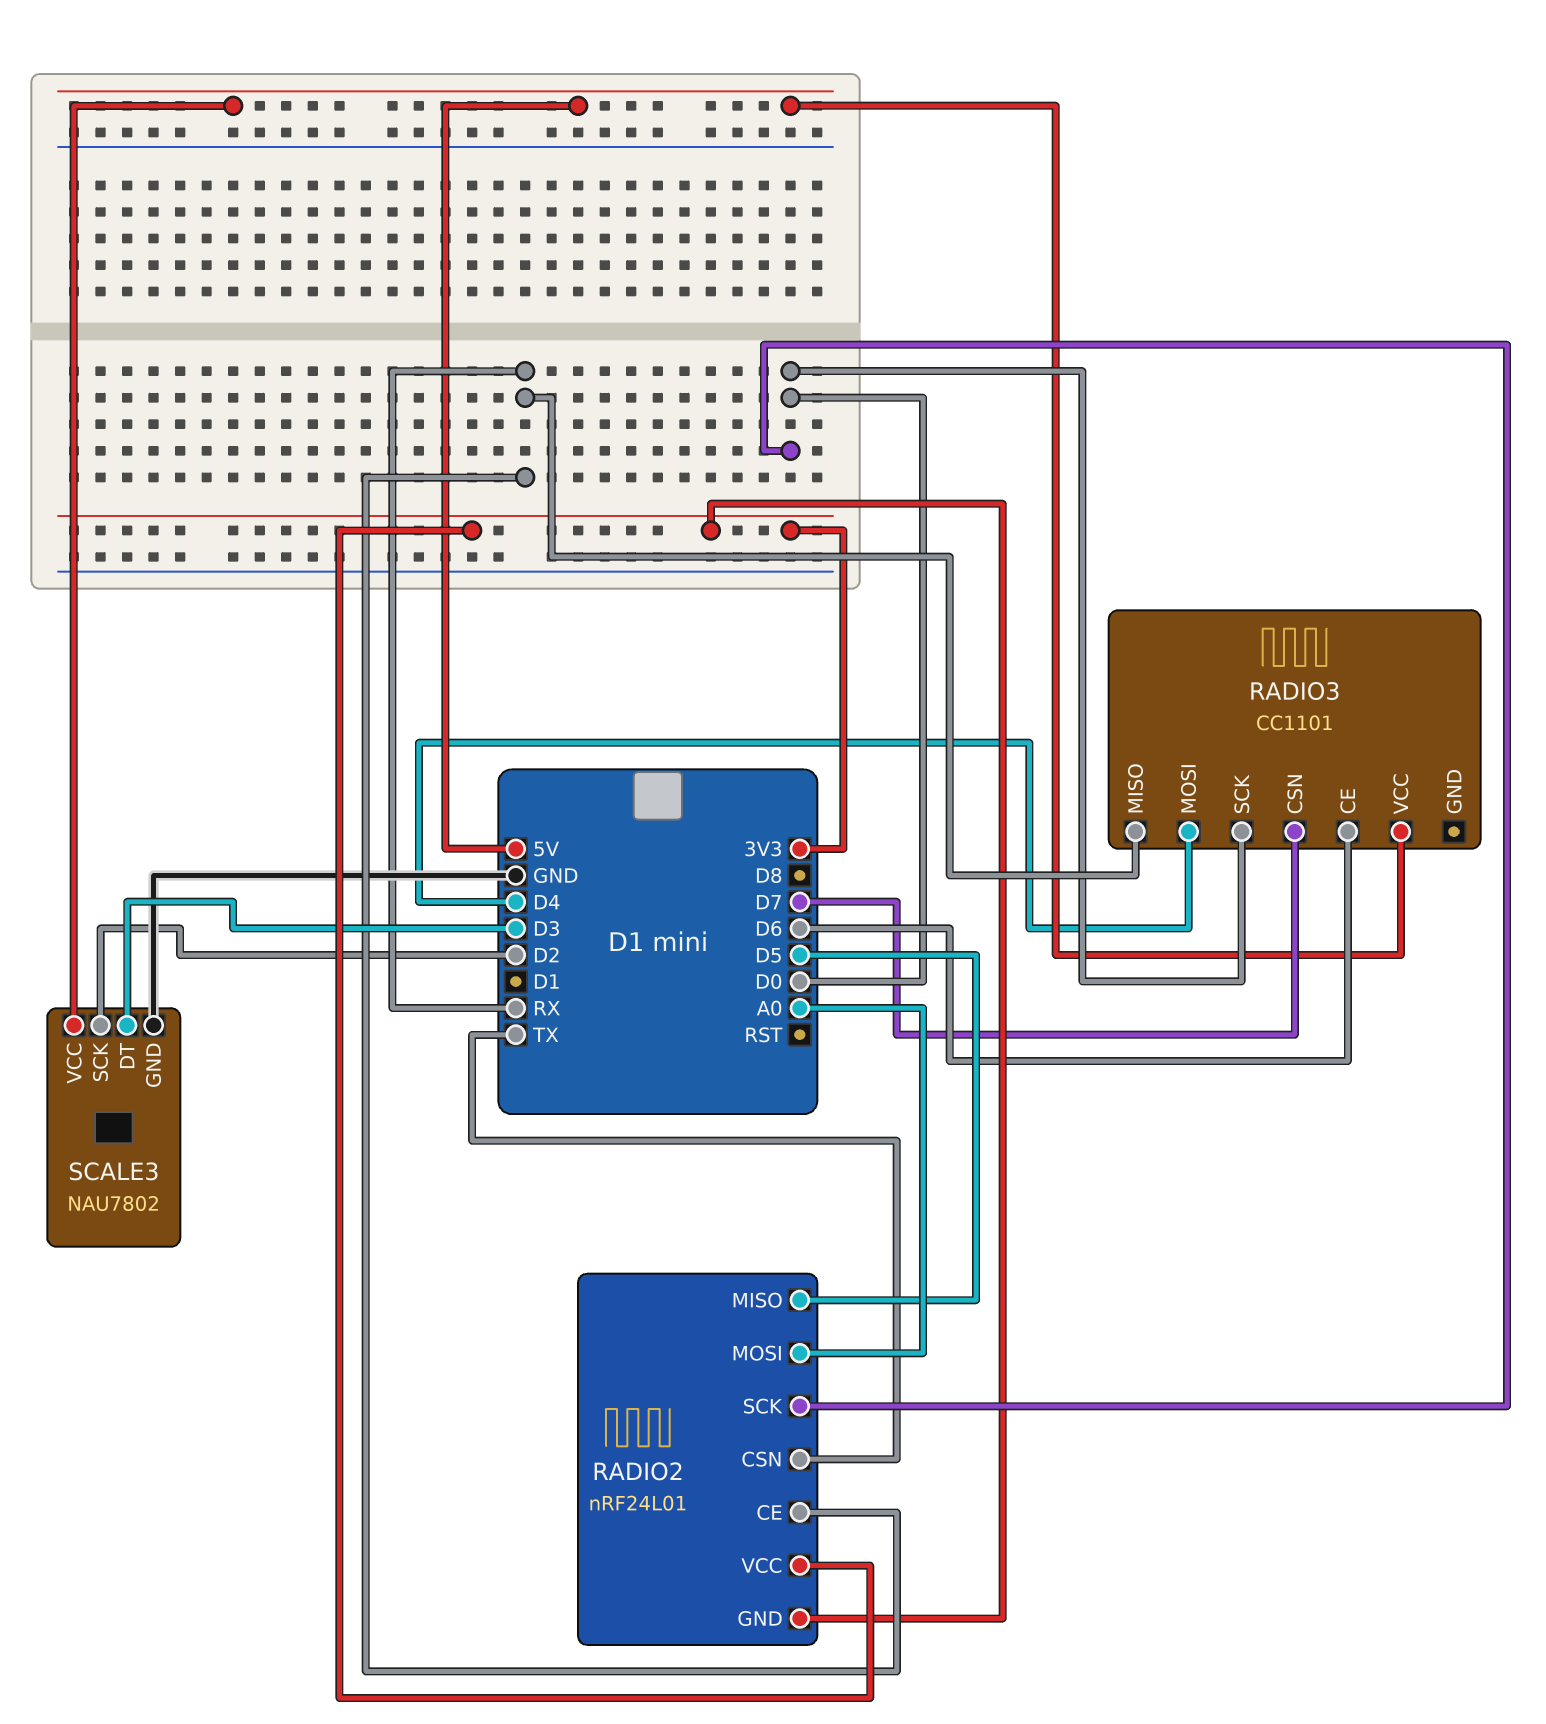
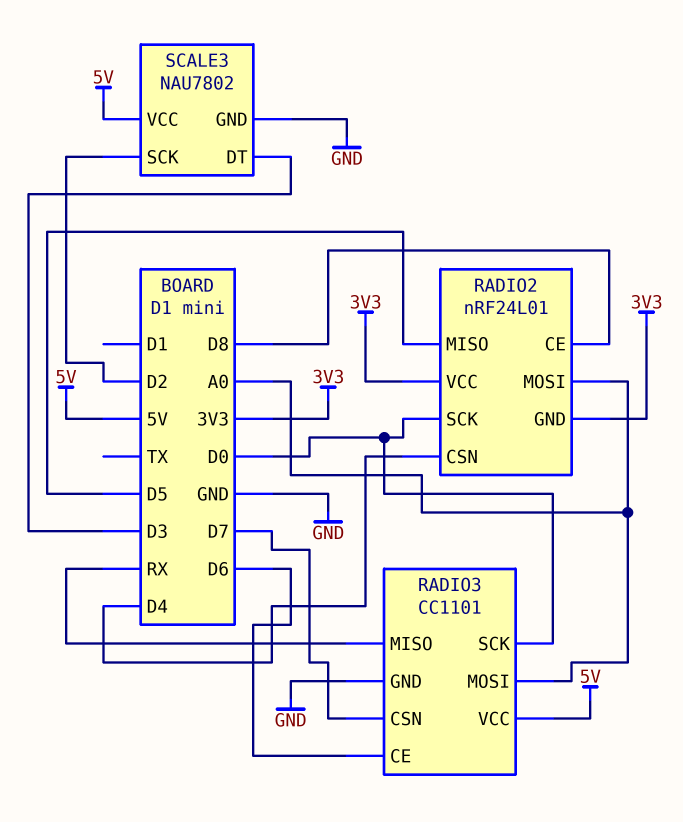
RADIO2 pin CE: RX -> D8
RADIO2 pin CSN: TX -> D4
RADIO3 pin GND: none -> GND
RADIO3 pin MOSI: D4 -> A0

